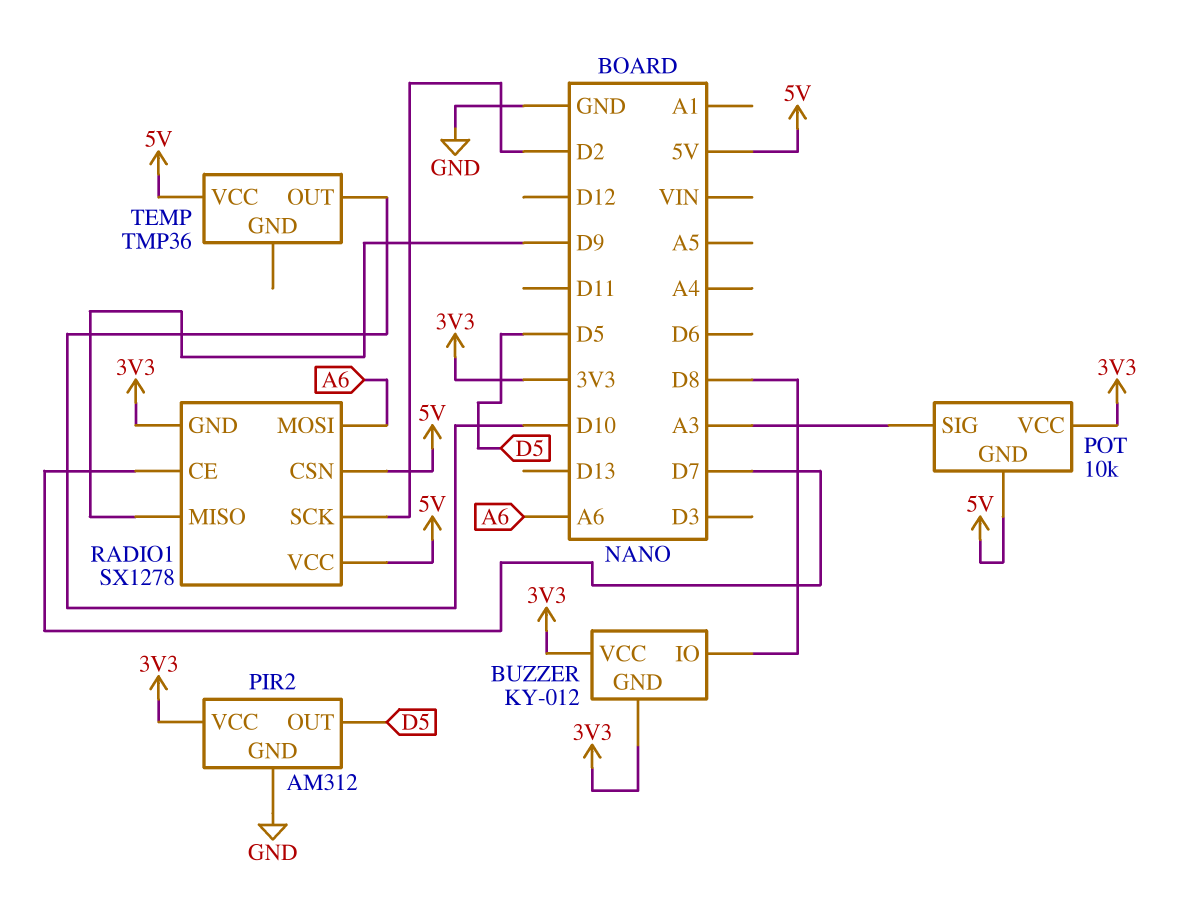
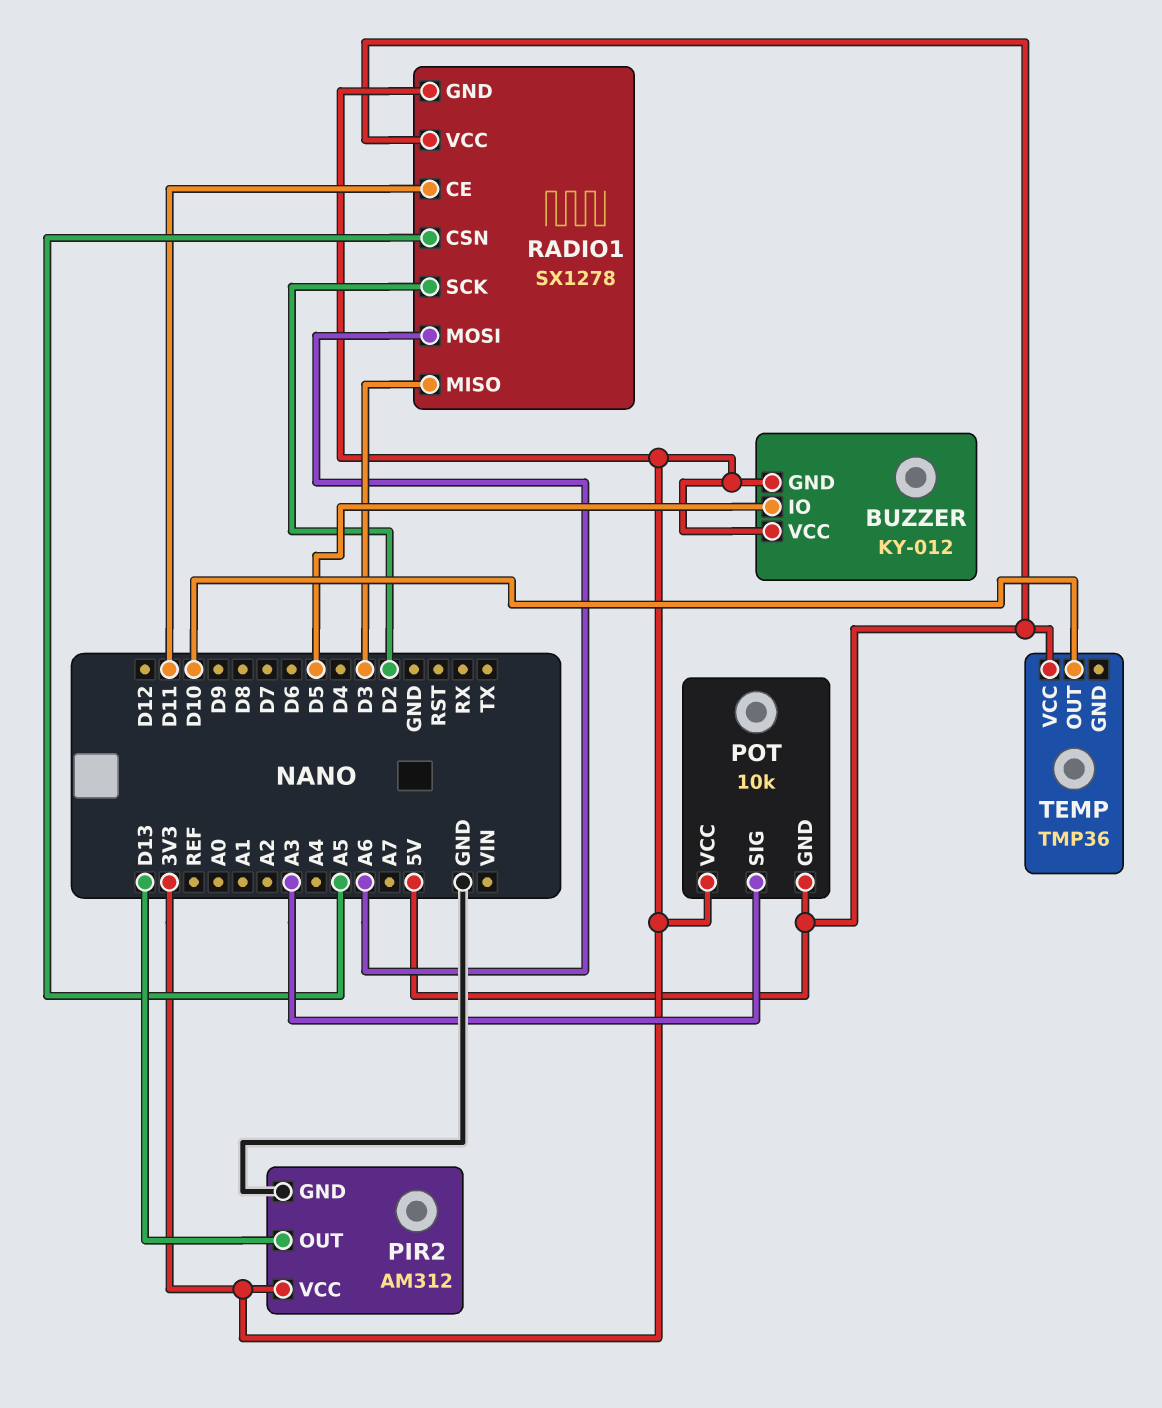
BUZZER pin IO: D8 -> D5
PIR2 pin OUT: D5 -> D13
RADIO1 pin CE: D7 -> D11
RADIO1 pin CSN: 5V -> A5
RADIO1 pin MISO: D9 -> D3

